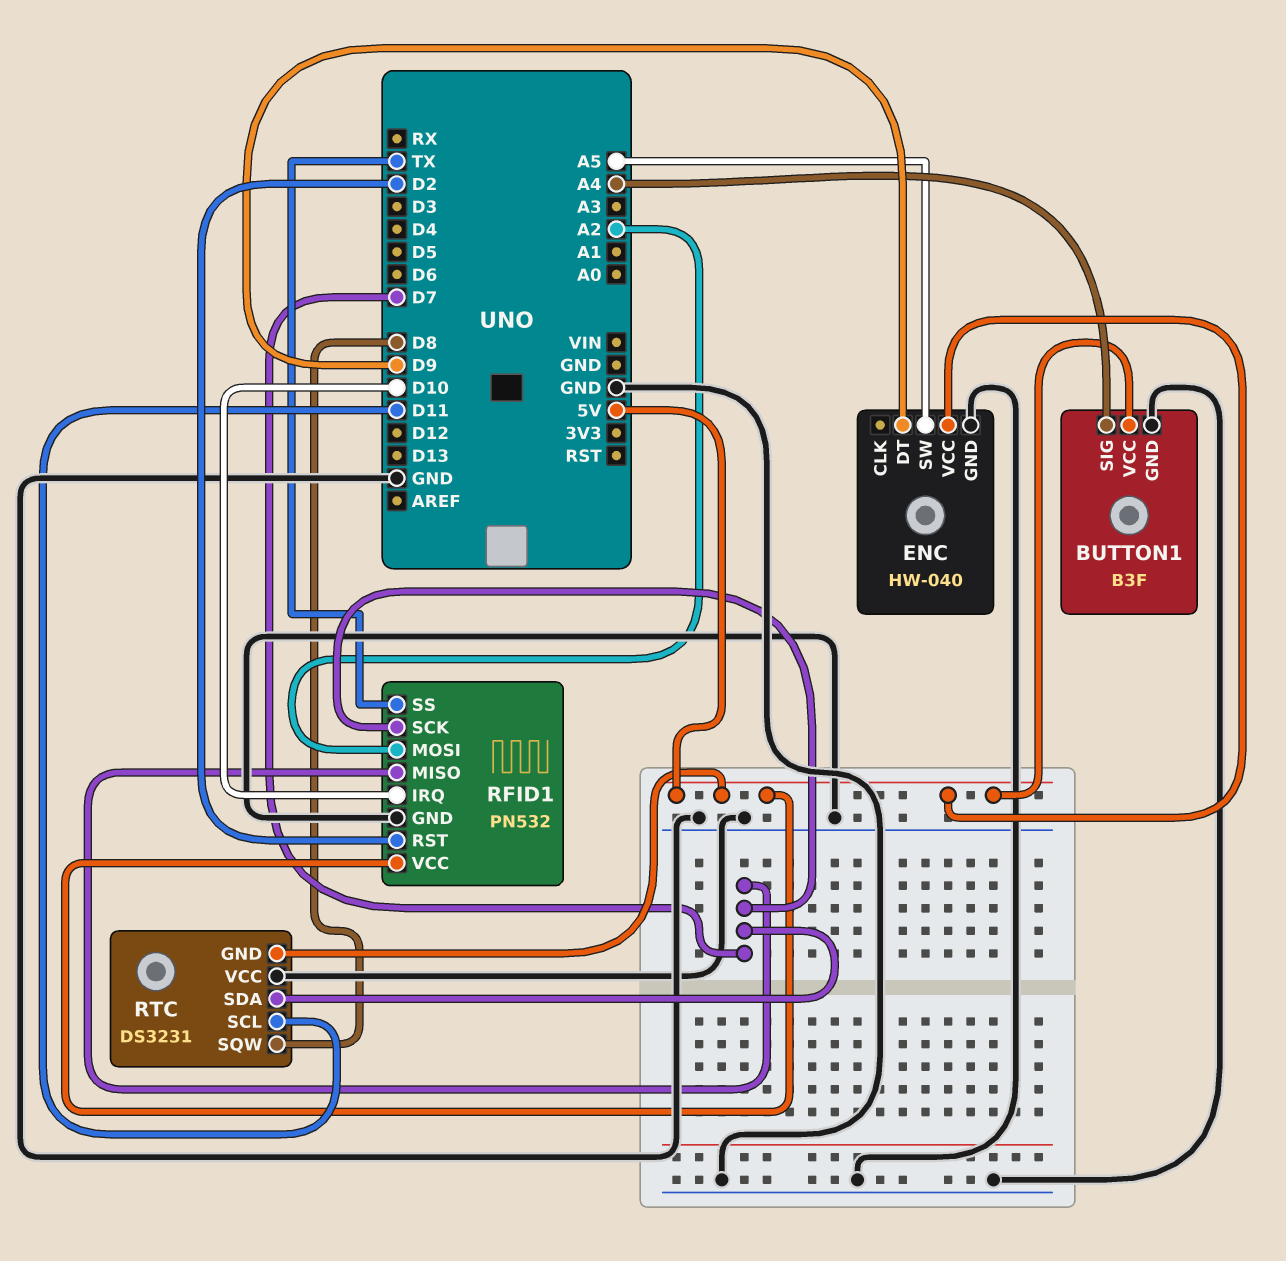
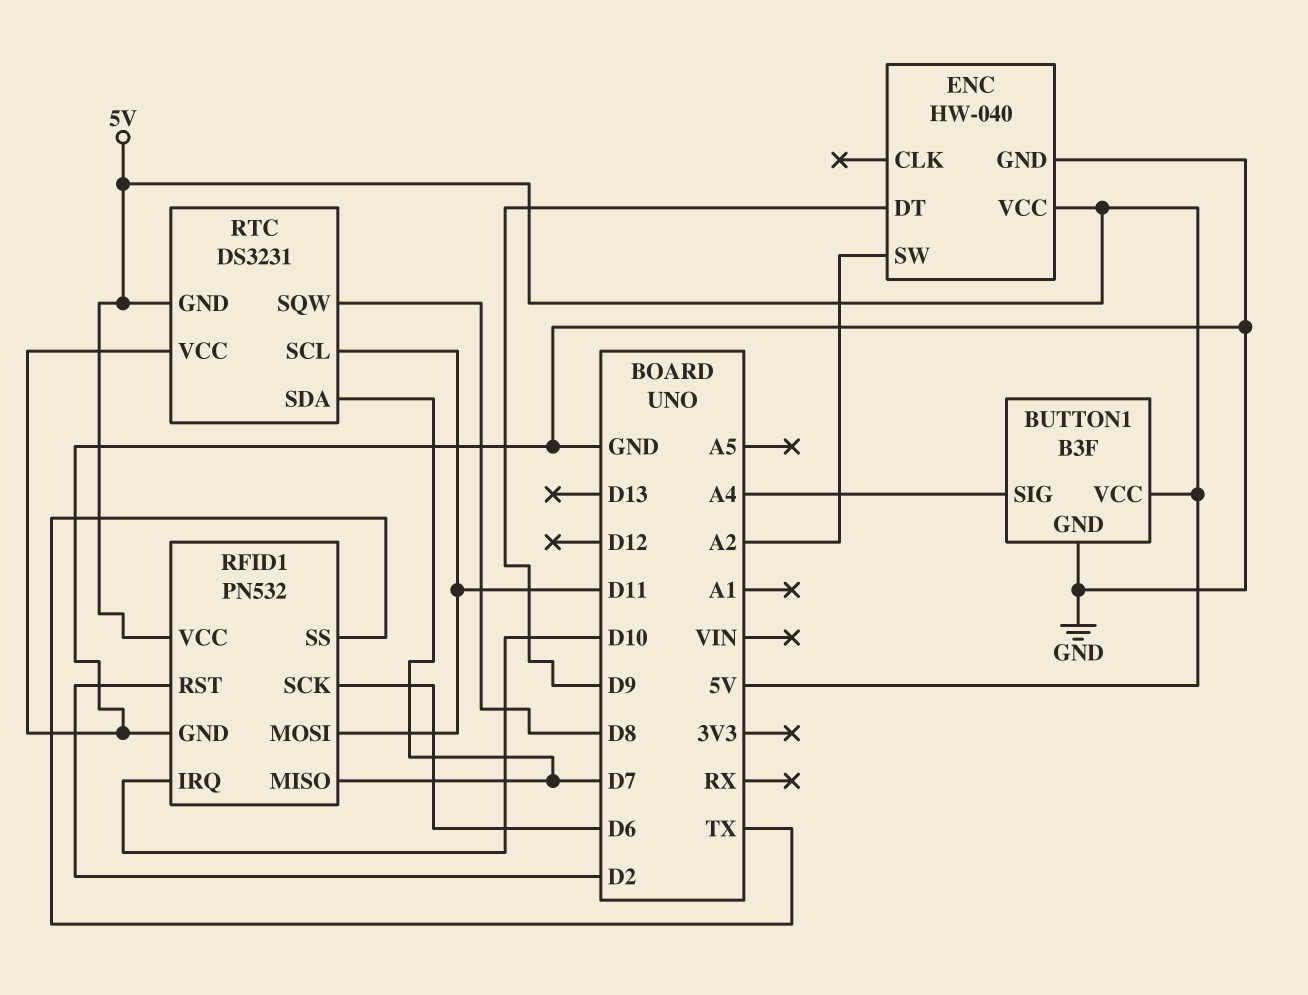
ENC pin SW: A5 -> A2
RFID1 pin MOSI: A2 -> D11
RFID1 pin SCK: D7 -> D6

